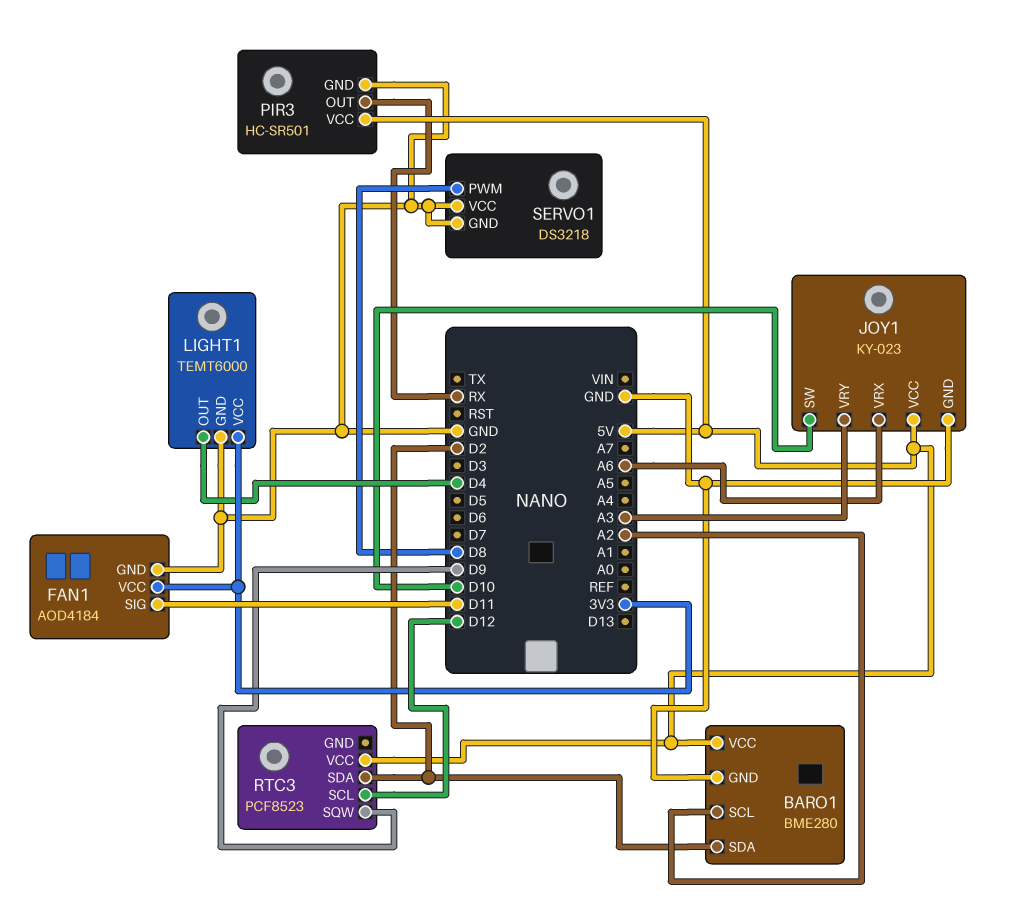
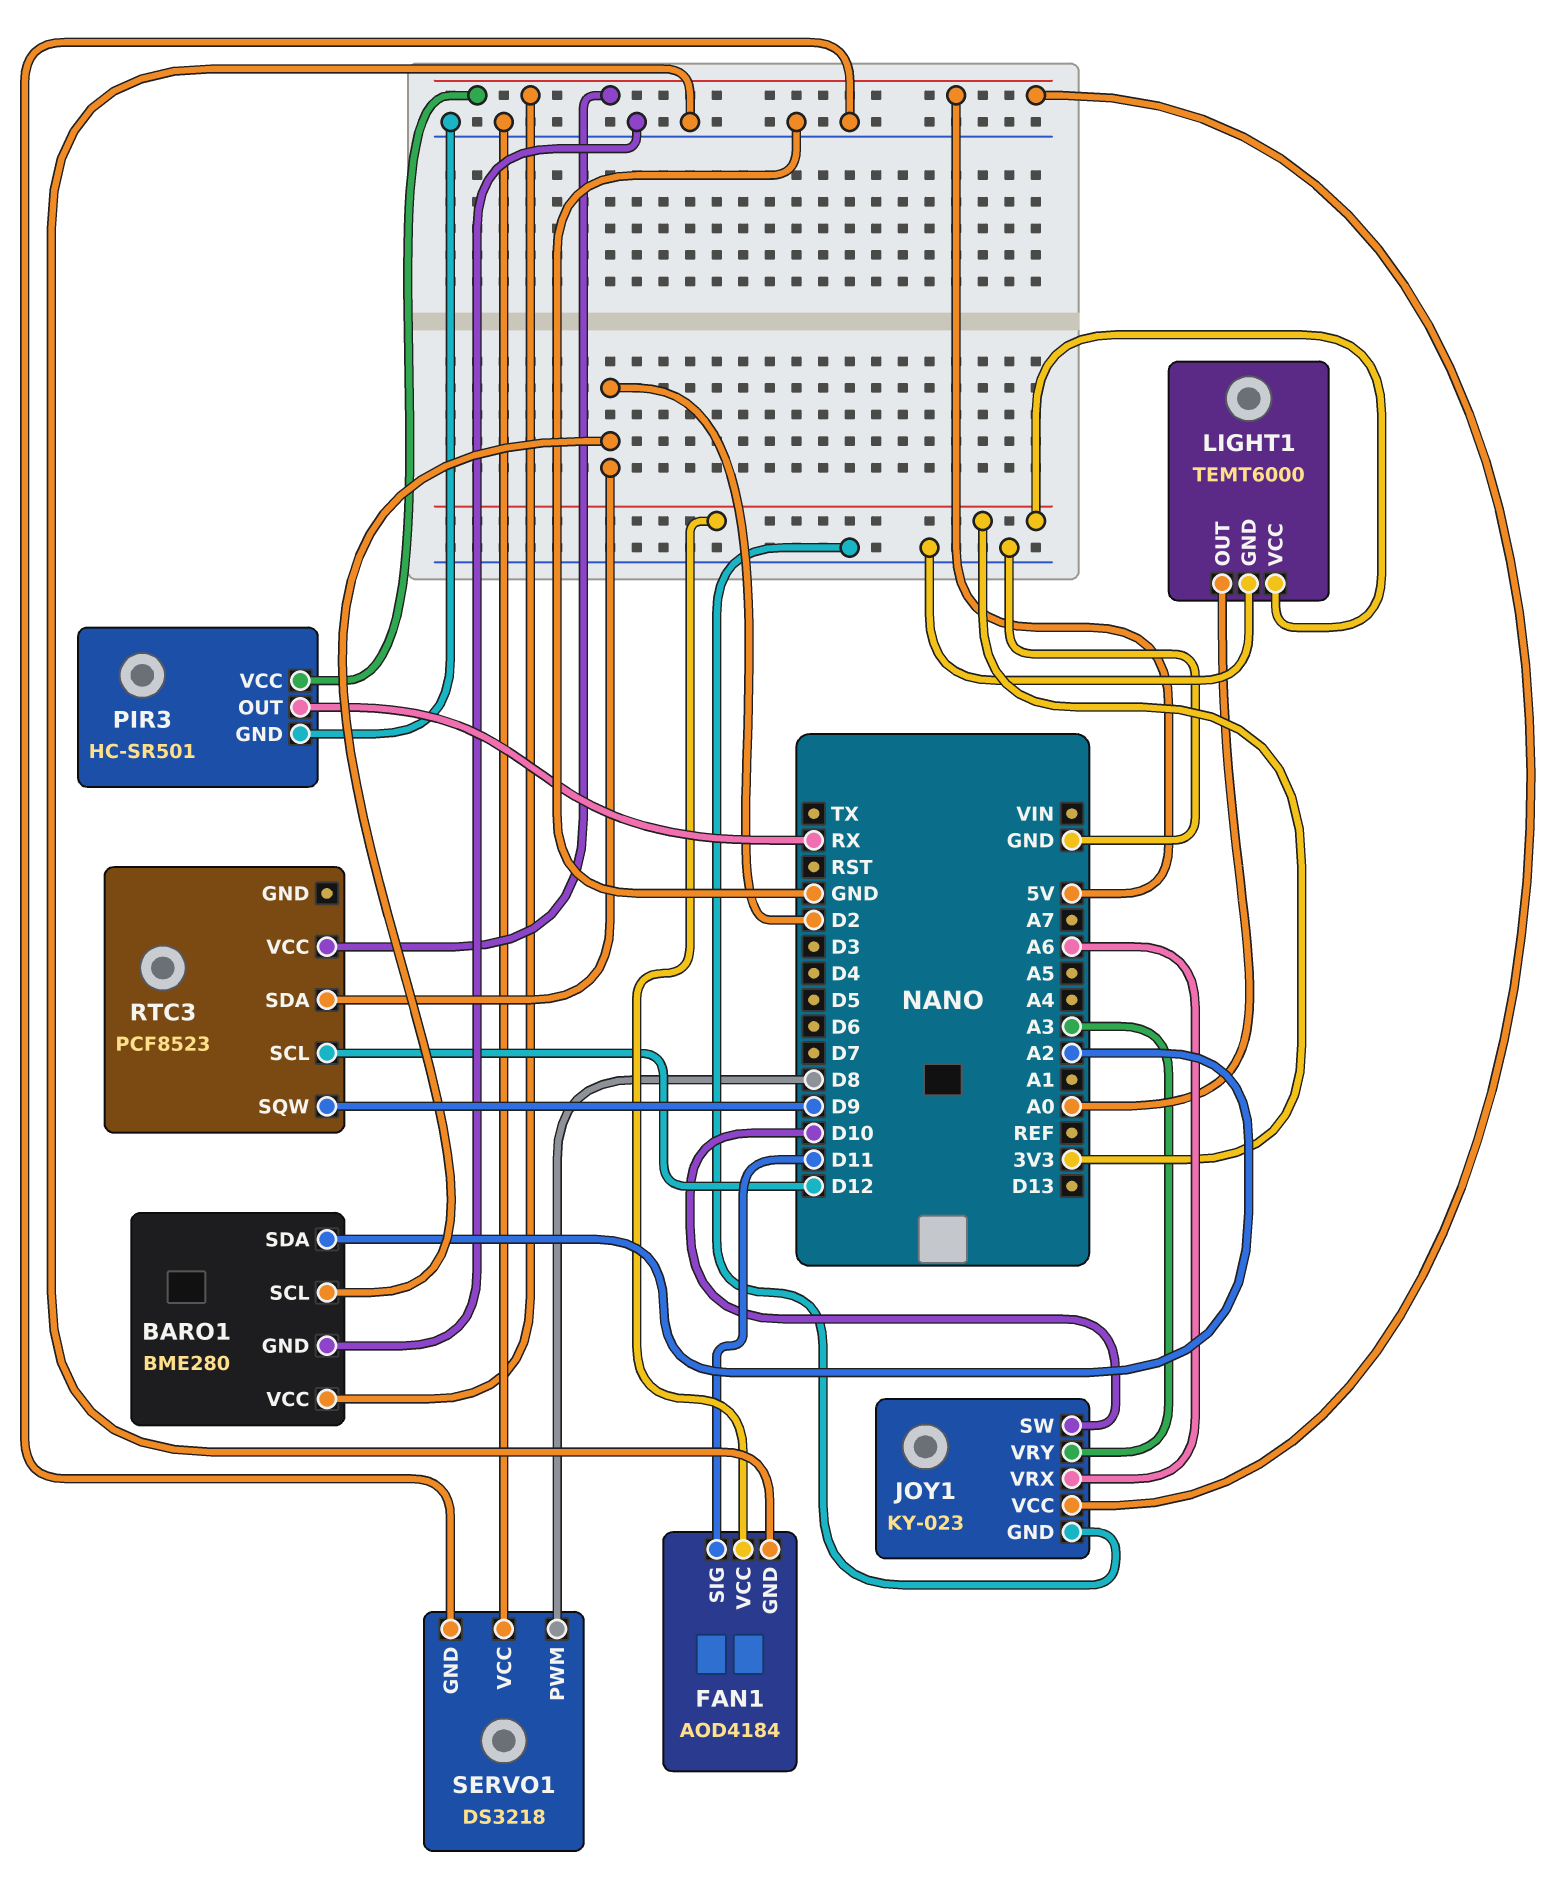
BARO1 pin SCL: A2 -> D2
BARO1 pin SDA: D2 -> A2
LIGHT1 pin OUT: D4 -> A0

